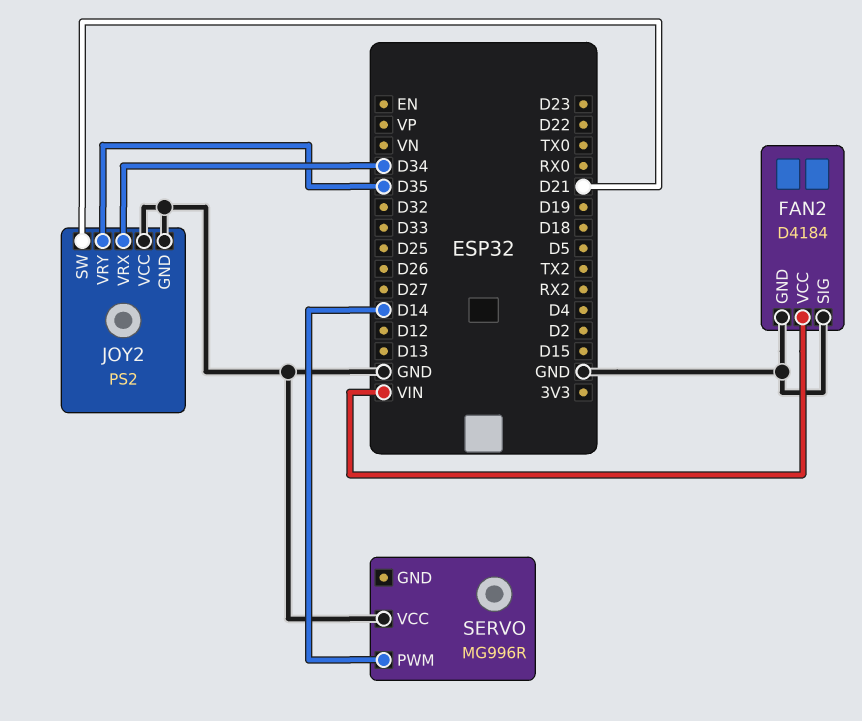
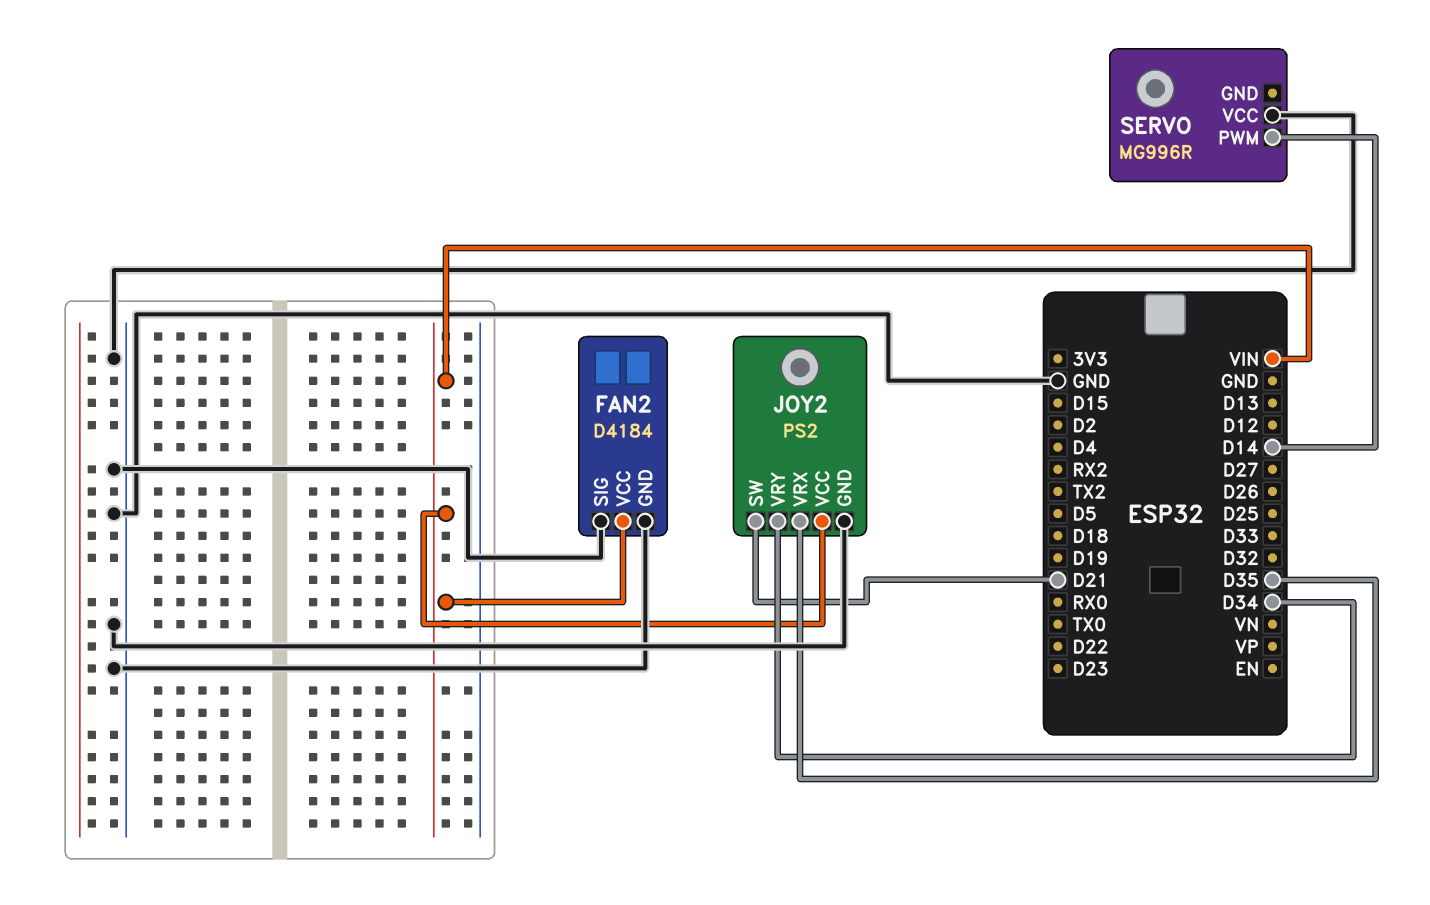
JOY2 pin VCC: GND -> VIN
JOY2 pin VRX: D34 -> D35
JOY2 pin VRY: D35 -> D34

